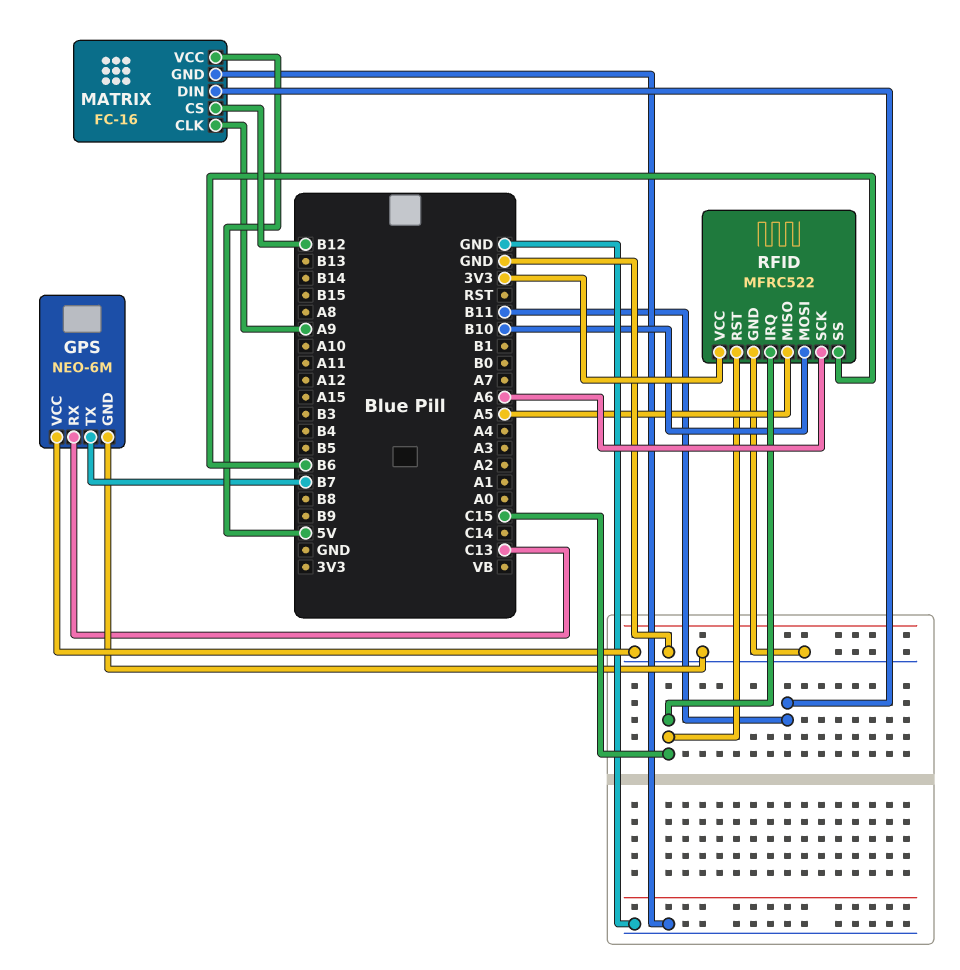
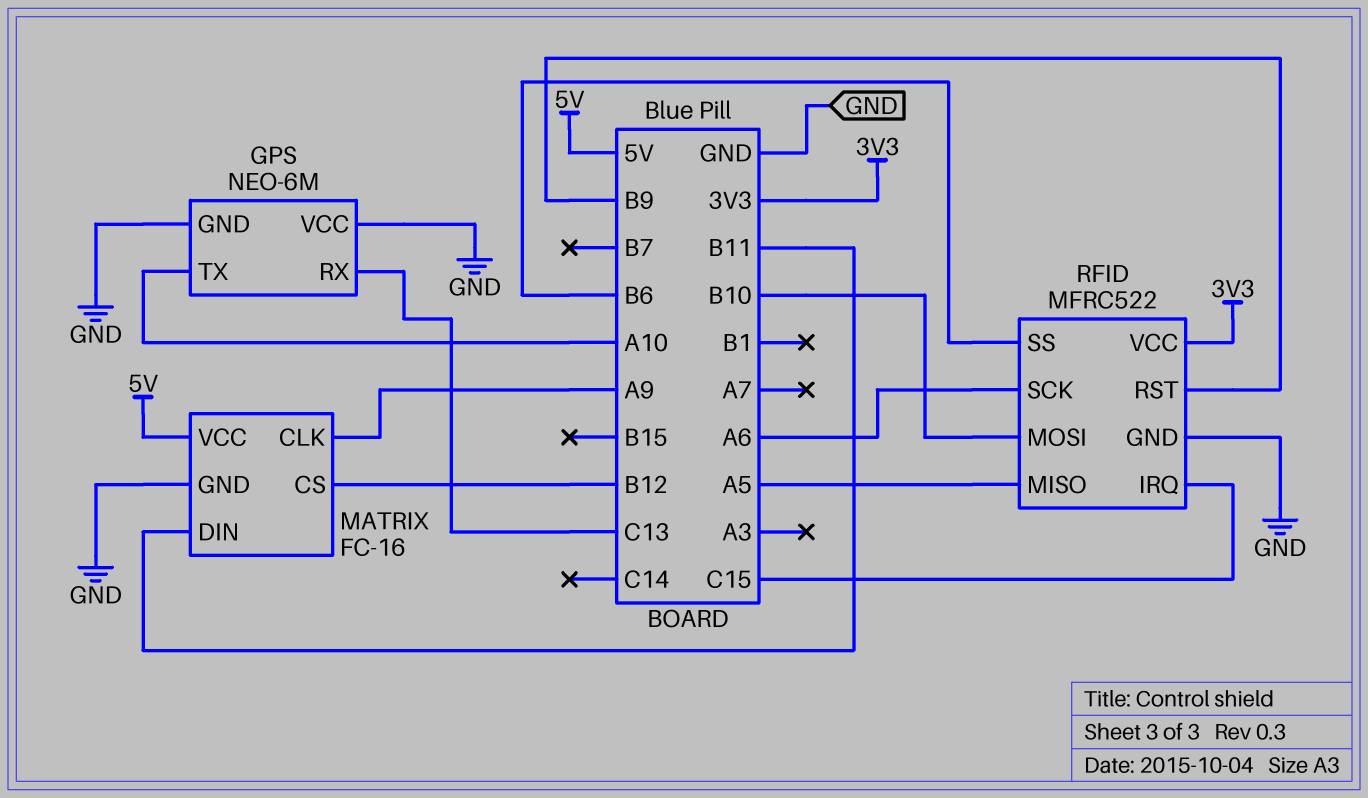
GPS pin TX: B7 -> A10
RFID pin RST: C15 -> B9

